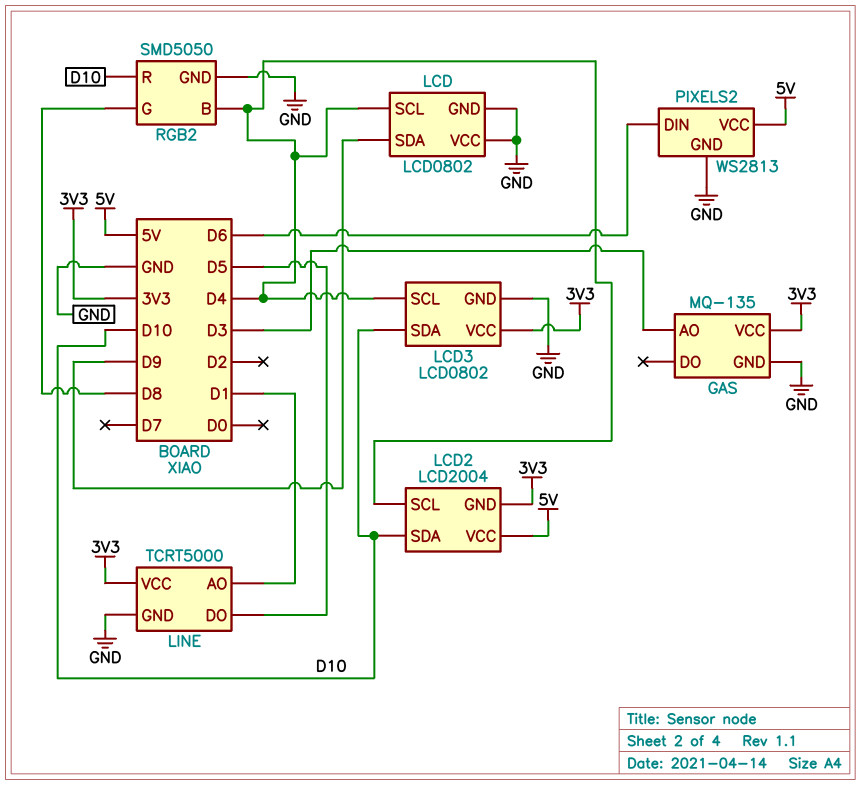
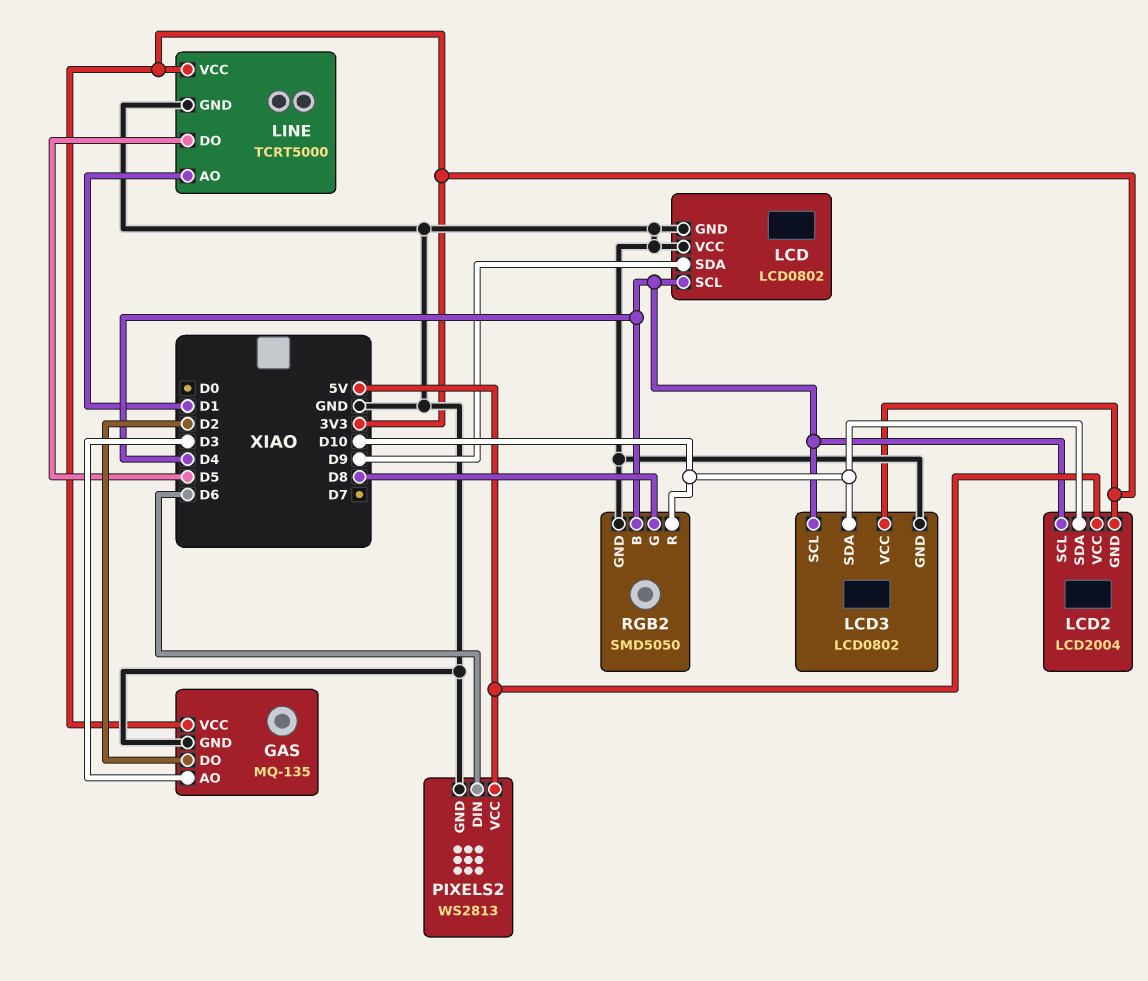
GAS pin DO: none -> D2

